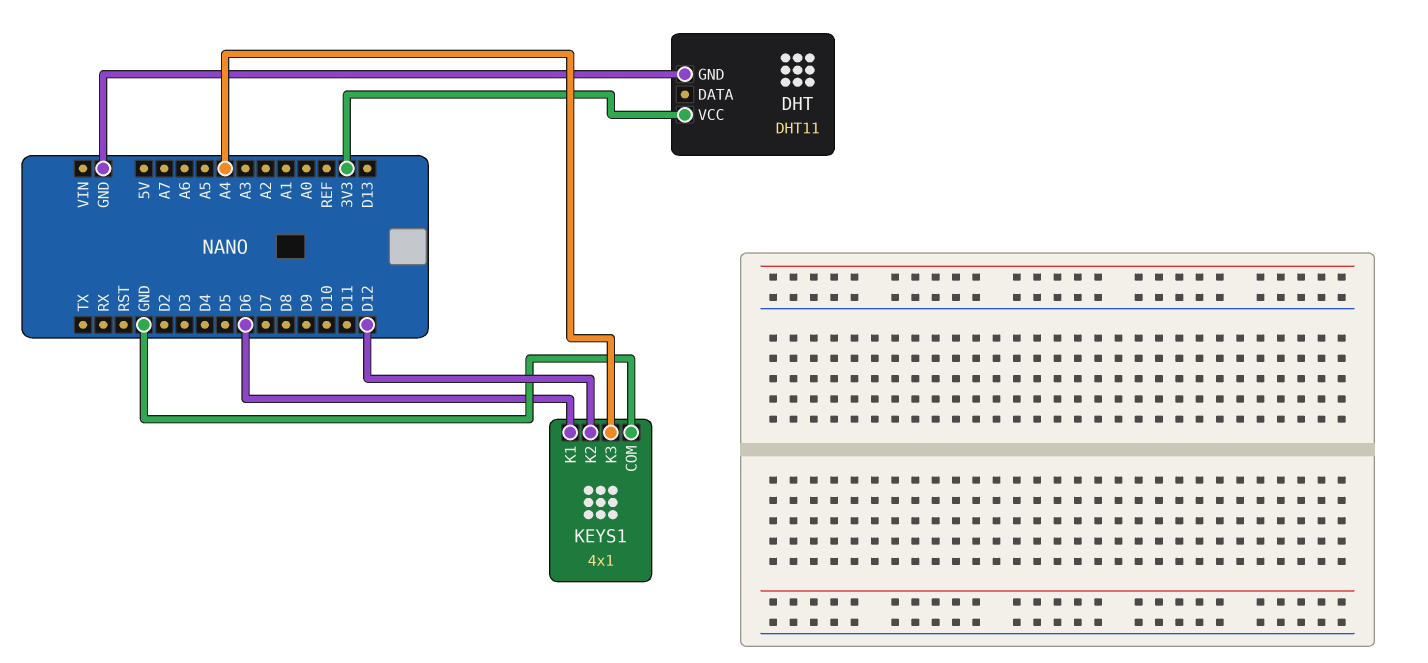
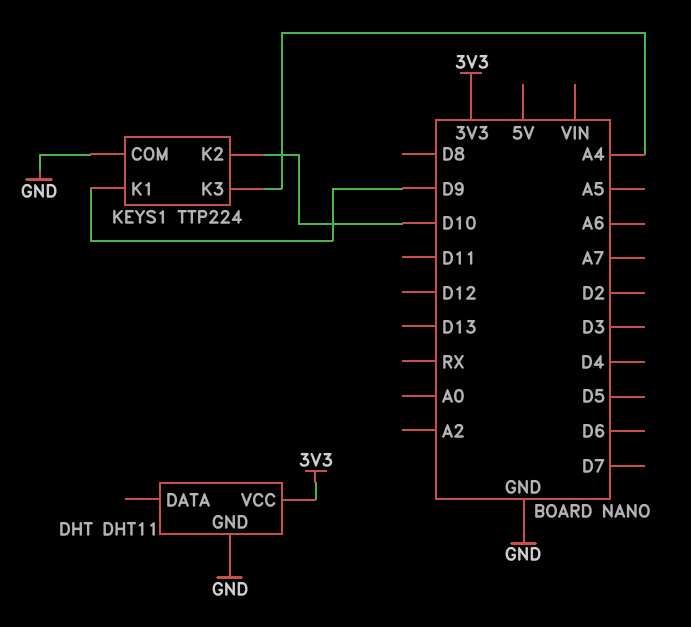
KEYS1: 4x1 -> TTP224
KEYS1 pin K1: D6 -> D9
KEYS1 pin K2: D12 -> D10

